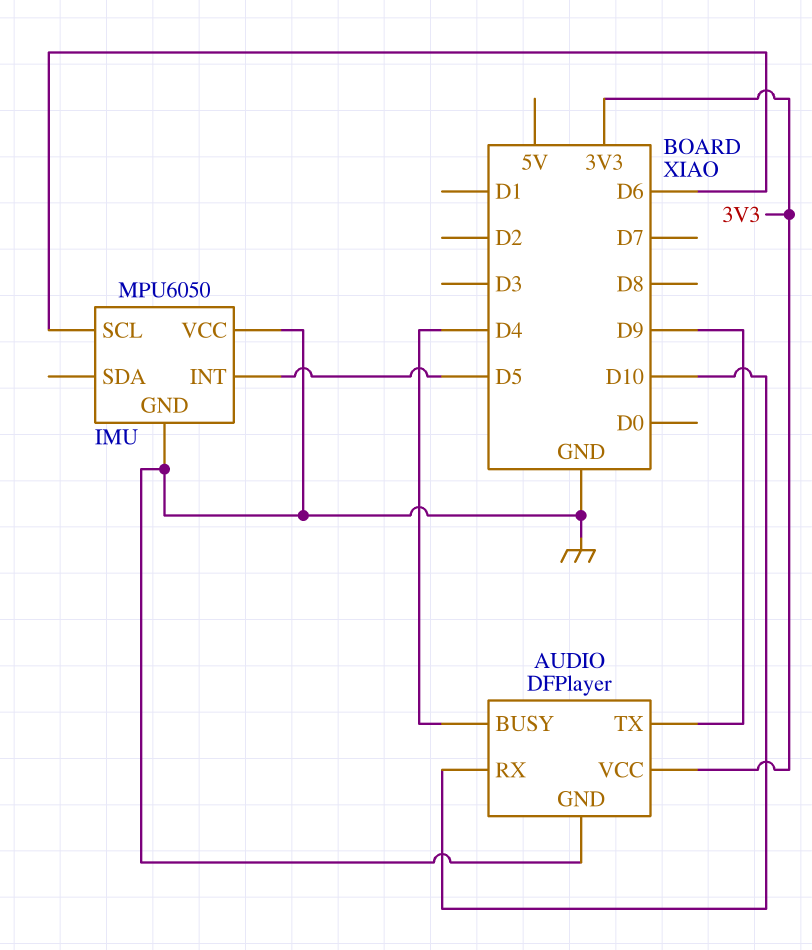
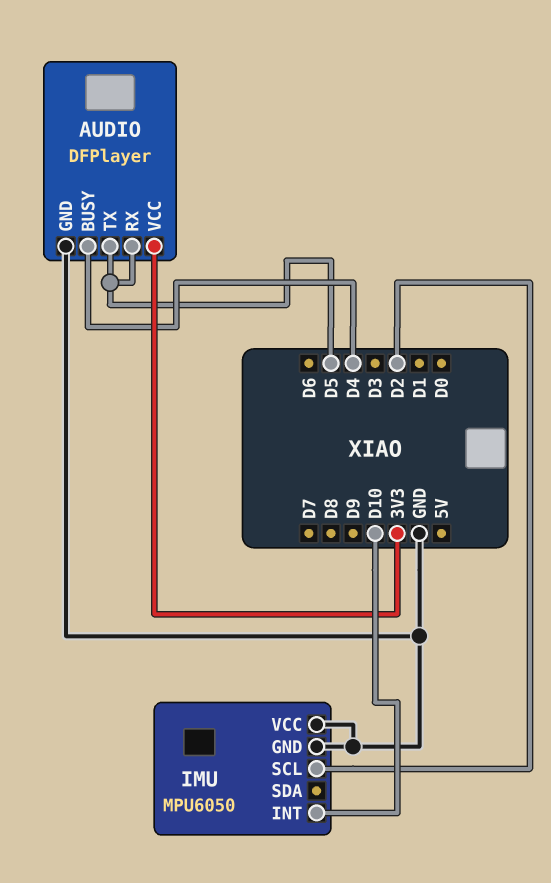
AUDIO pin RX: D10 -> D5
AUDIO pin TX: D9 -> D5
IMU pin INT: D5 -> D10
IMU pin SCL: D6 -> D2

